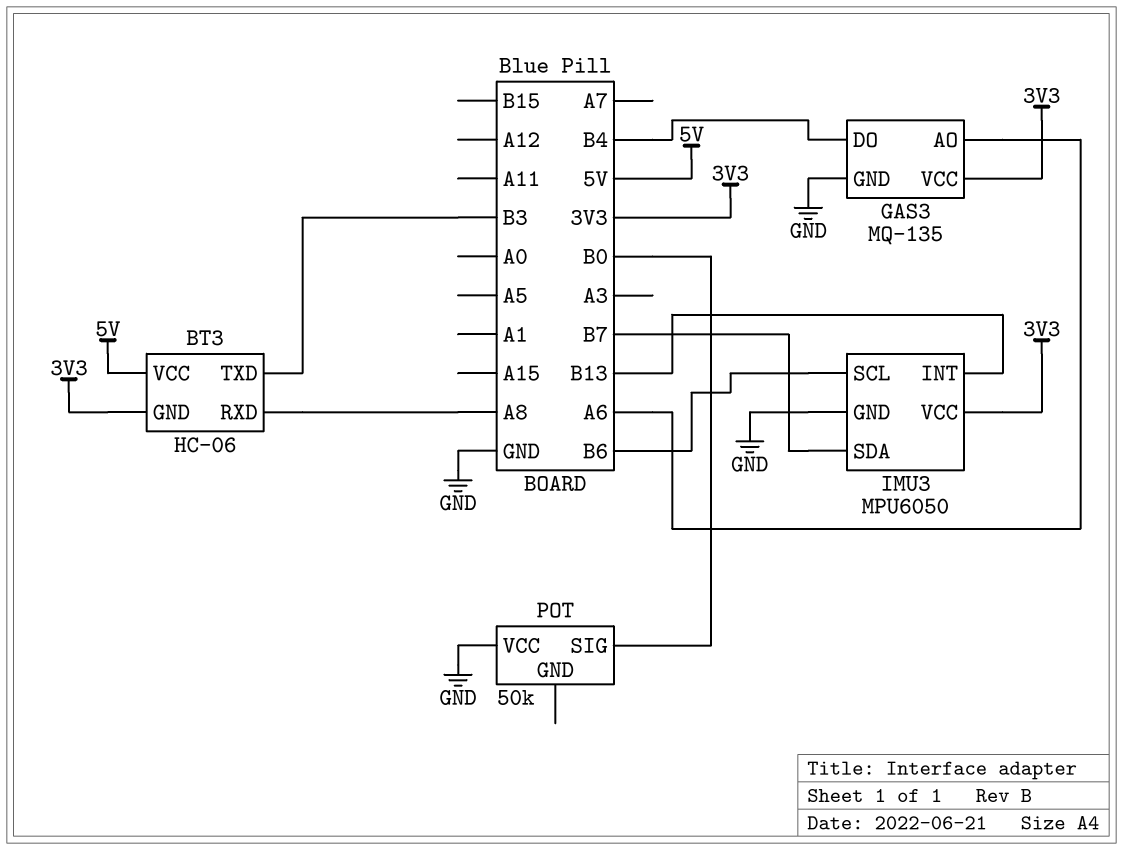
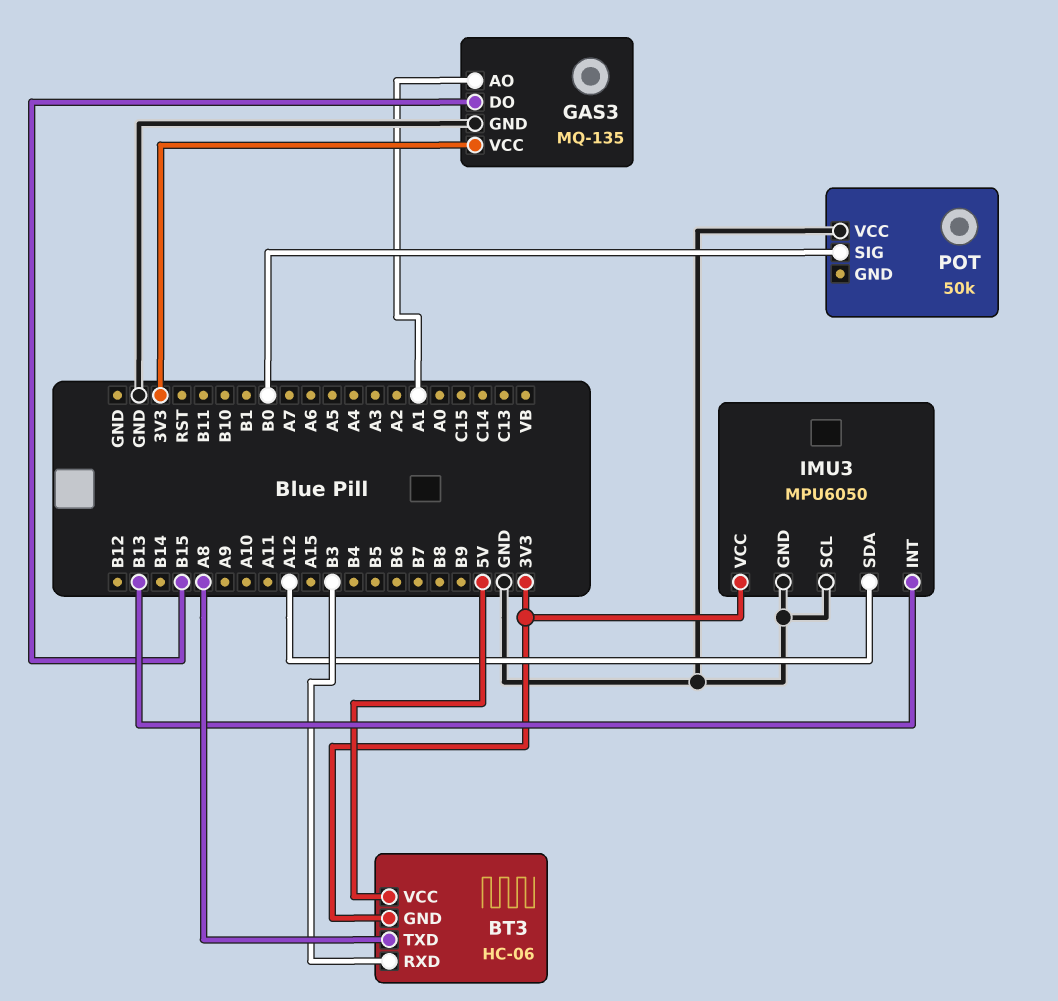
BT3 pin RXD: A8 -> B3
BT3 pin TXD: B3 -> A8
GAS3 pin AO: A6 -> A1
GAS3 pin DO: B4 -> B15
IMU3 pin SCL: B6 -> GND
IMU3 pin SDA: B7 -> A12

